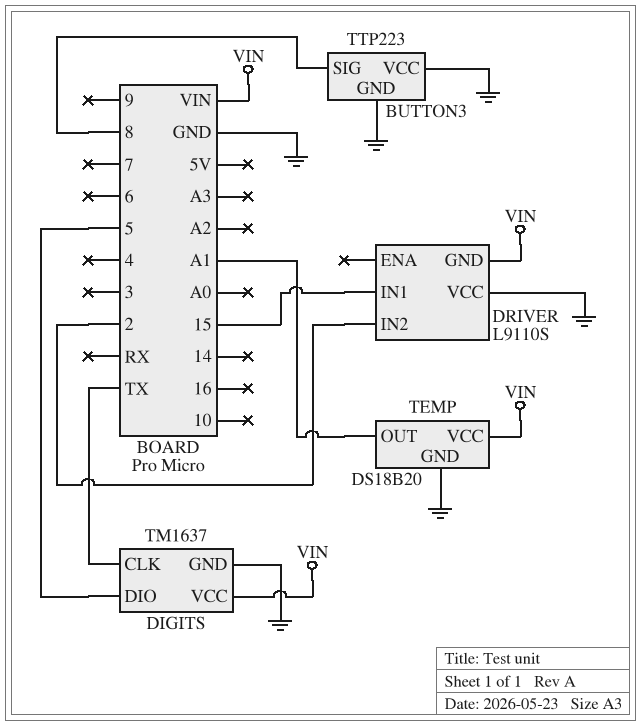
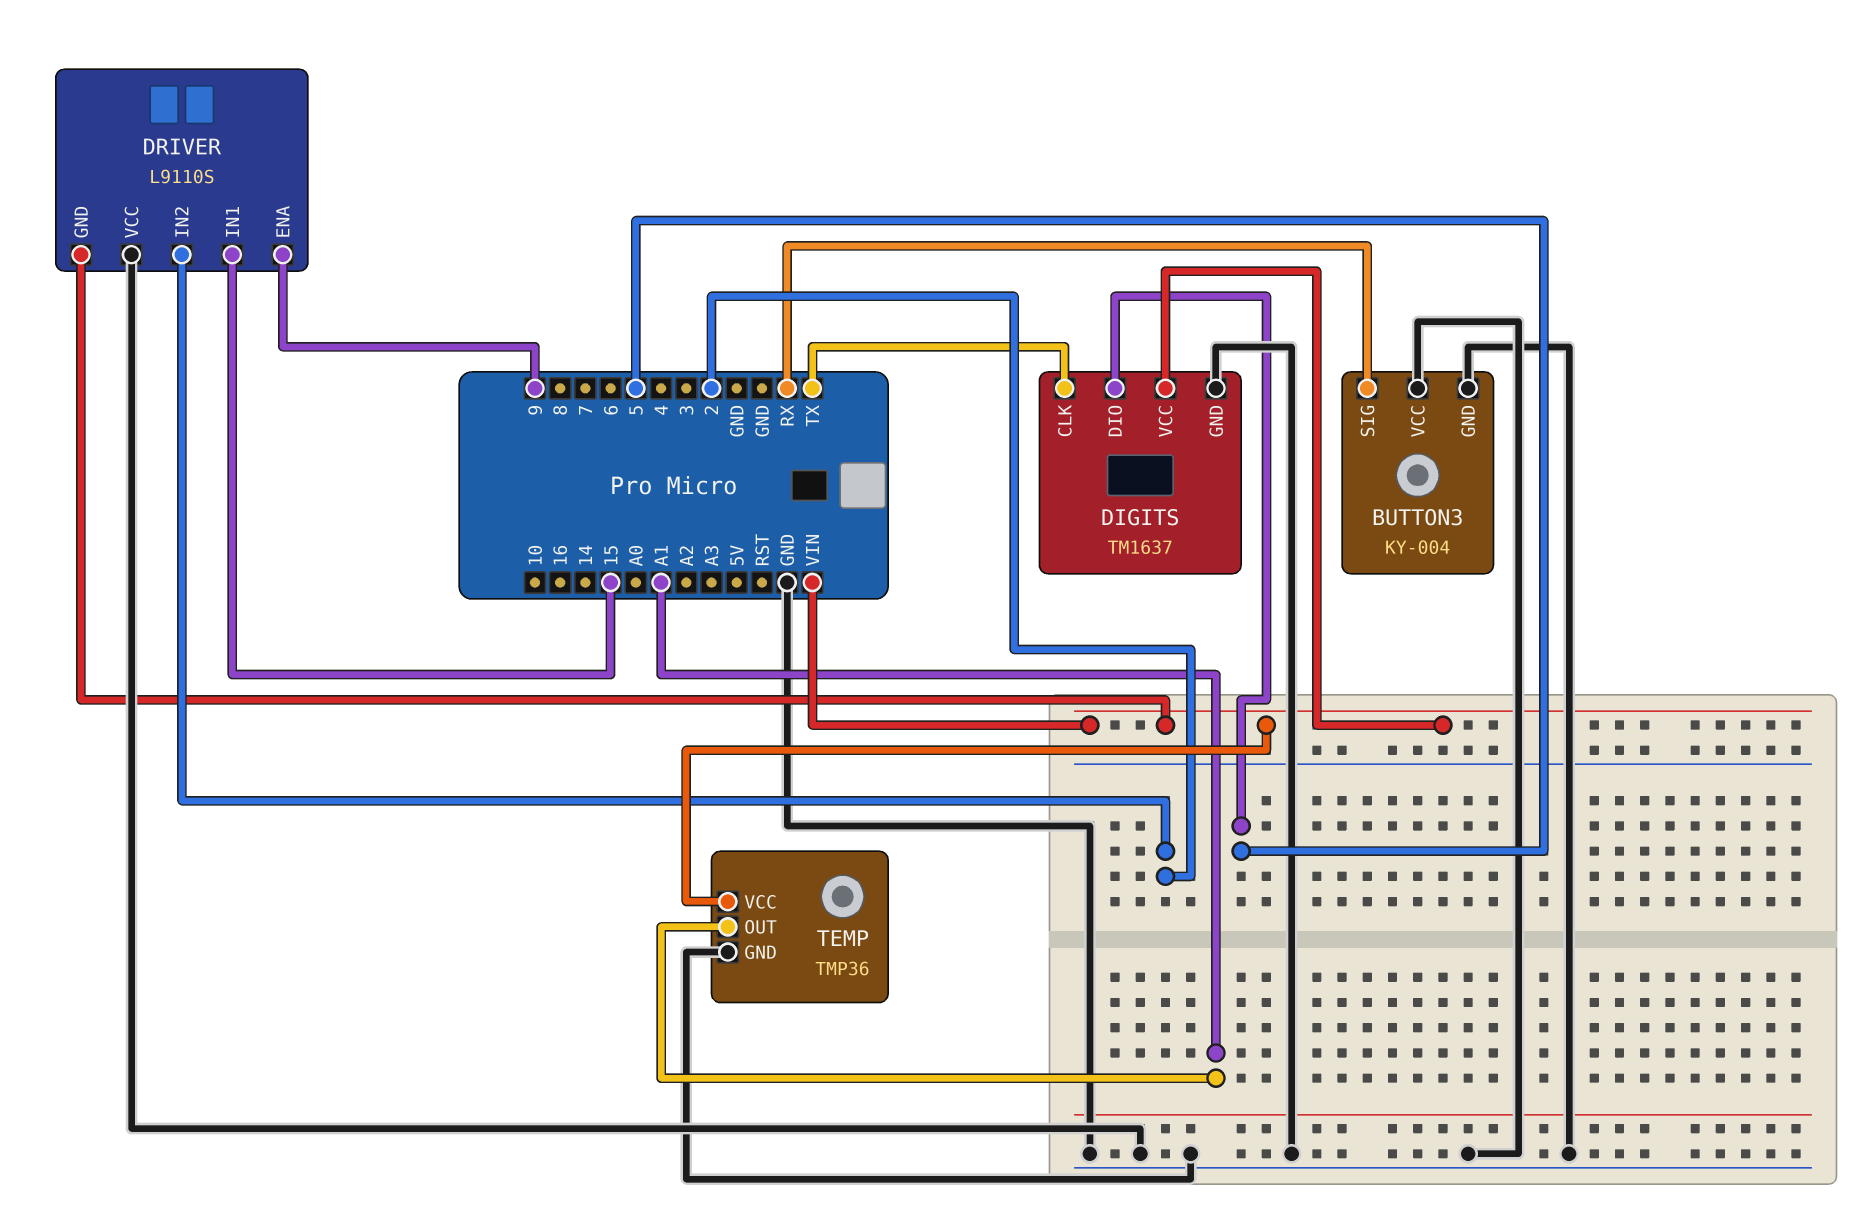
BUTTON3: TTP223 -> KY-004
BUTTON3 pin SIG: 8 -> RX
DRIVER pin ENA: none -> 9
TEMP: DS18B20 -> TMP36

